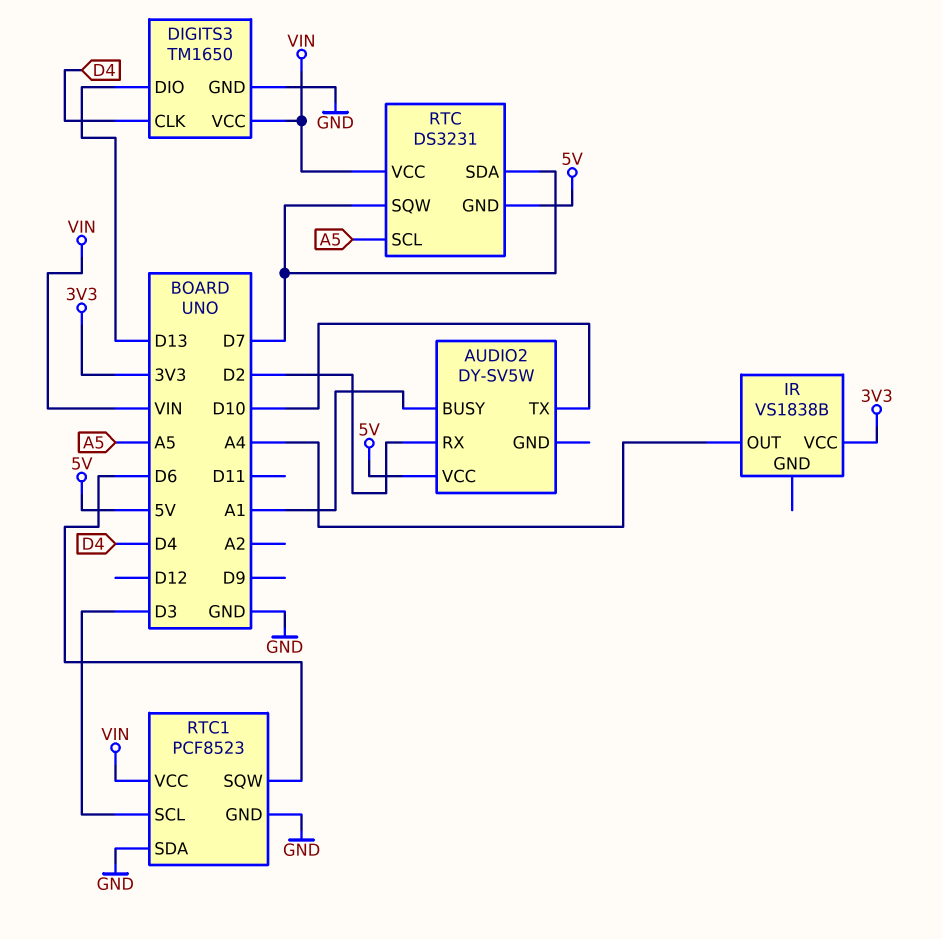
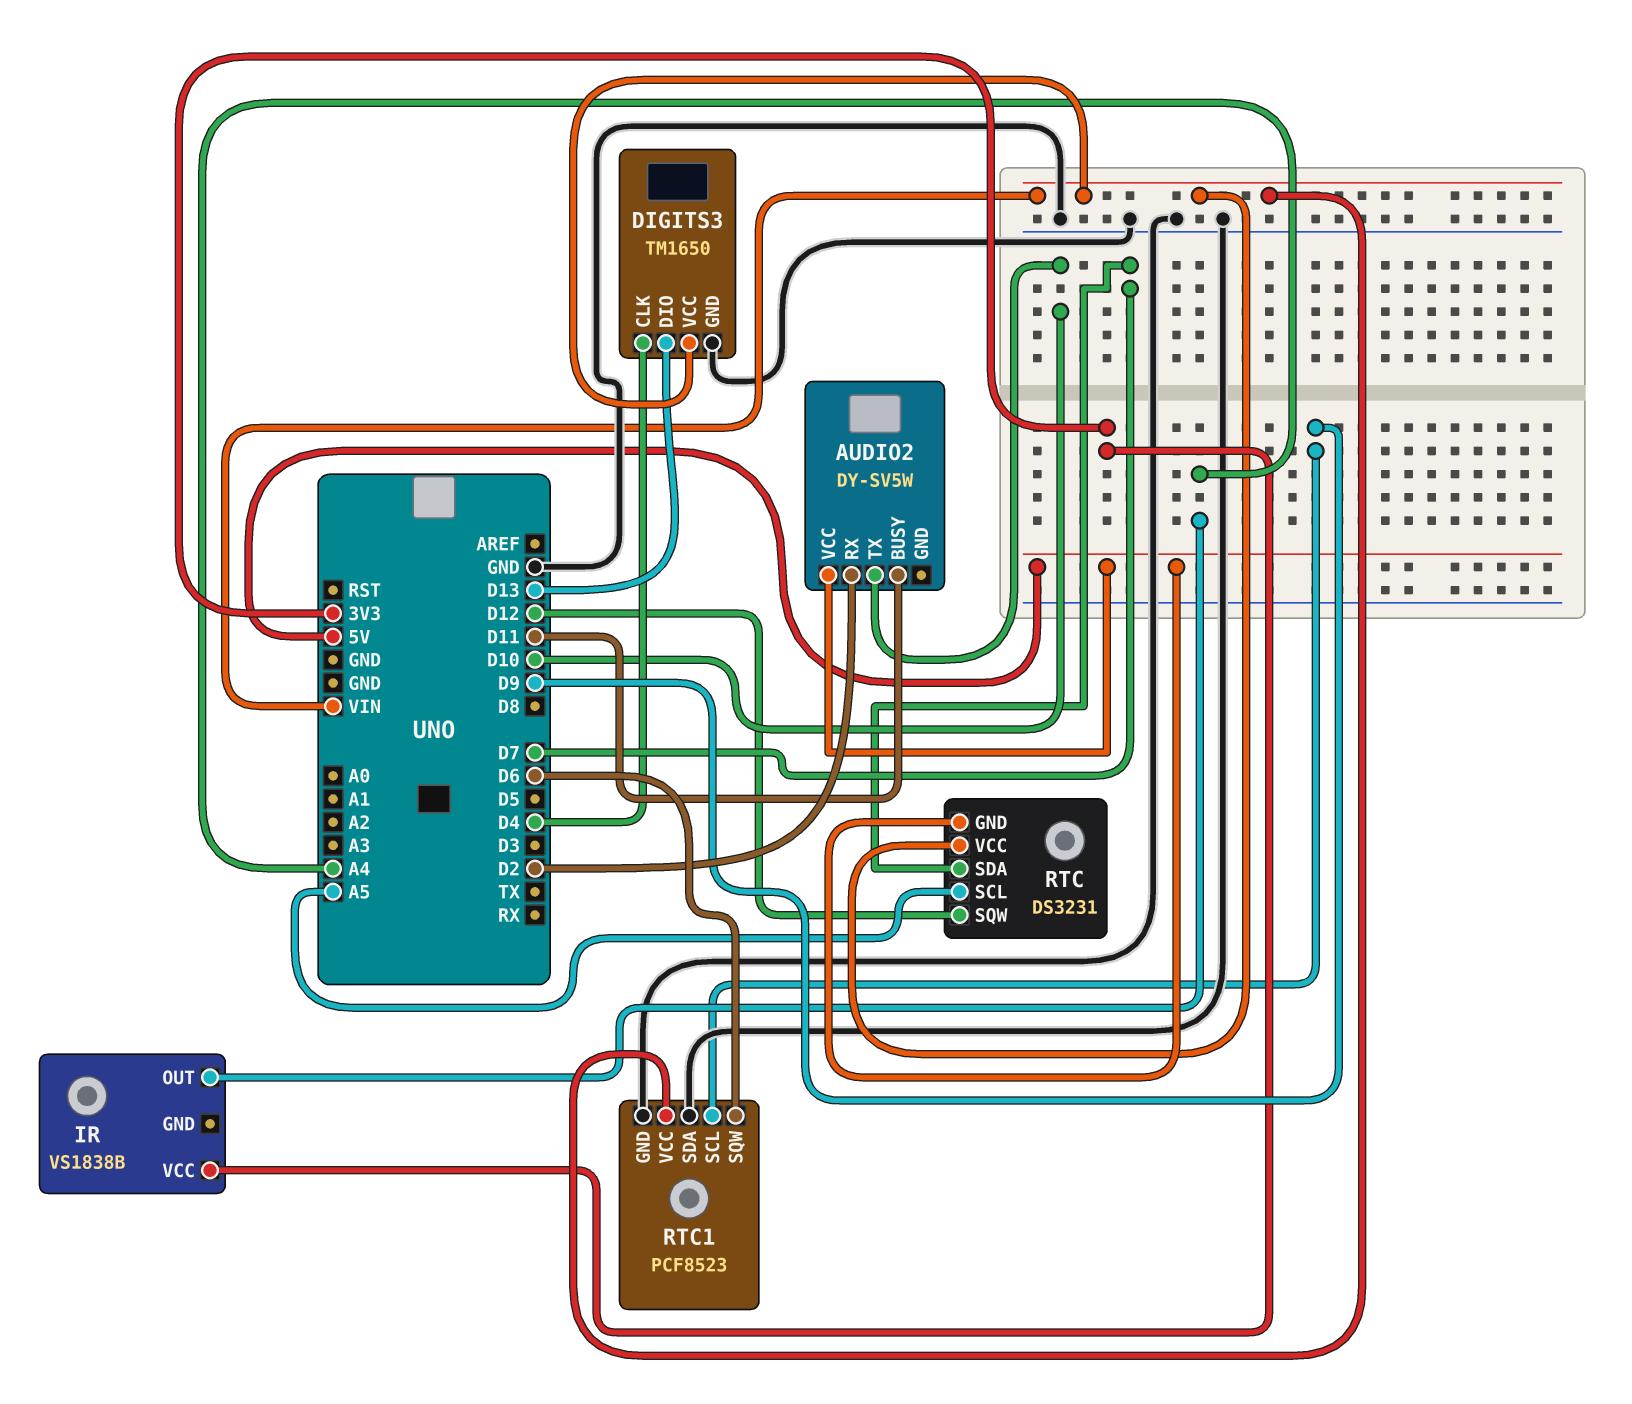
AUDIO2 pin BUSY: A1 -> D11
RTC pin SQW: D7 -> D12
RTC1 pin SCL: D3 -> D9

